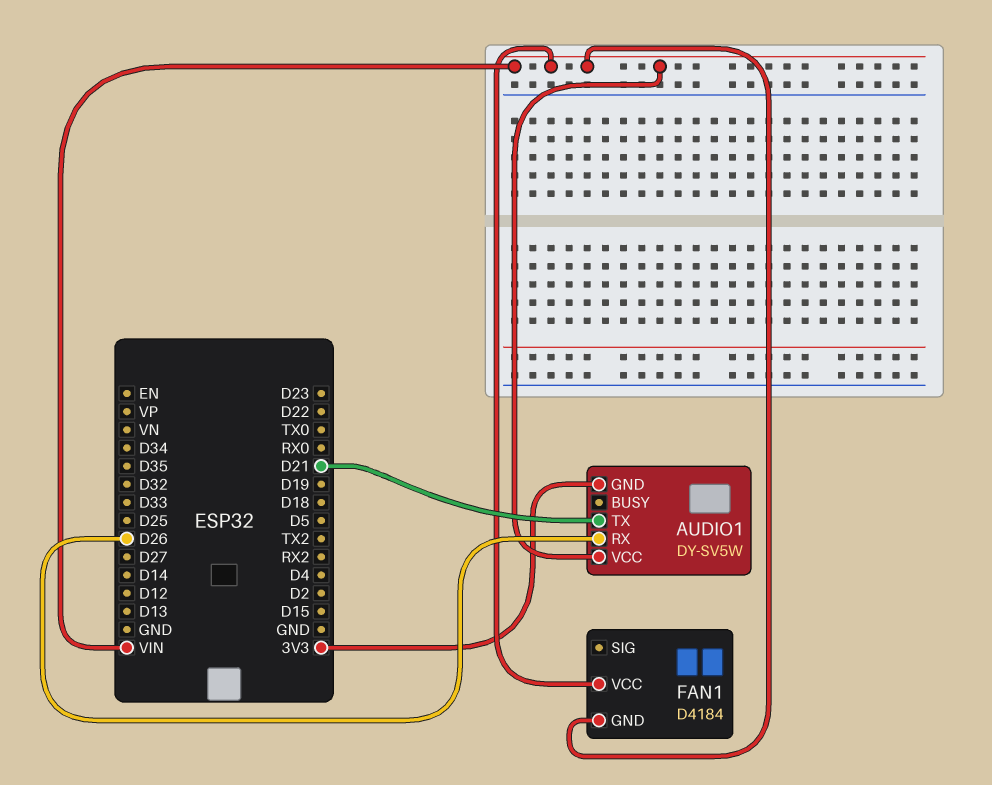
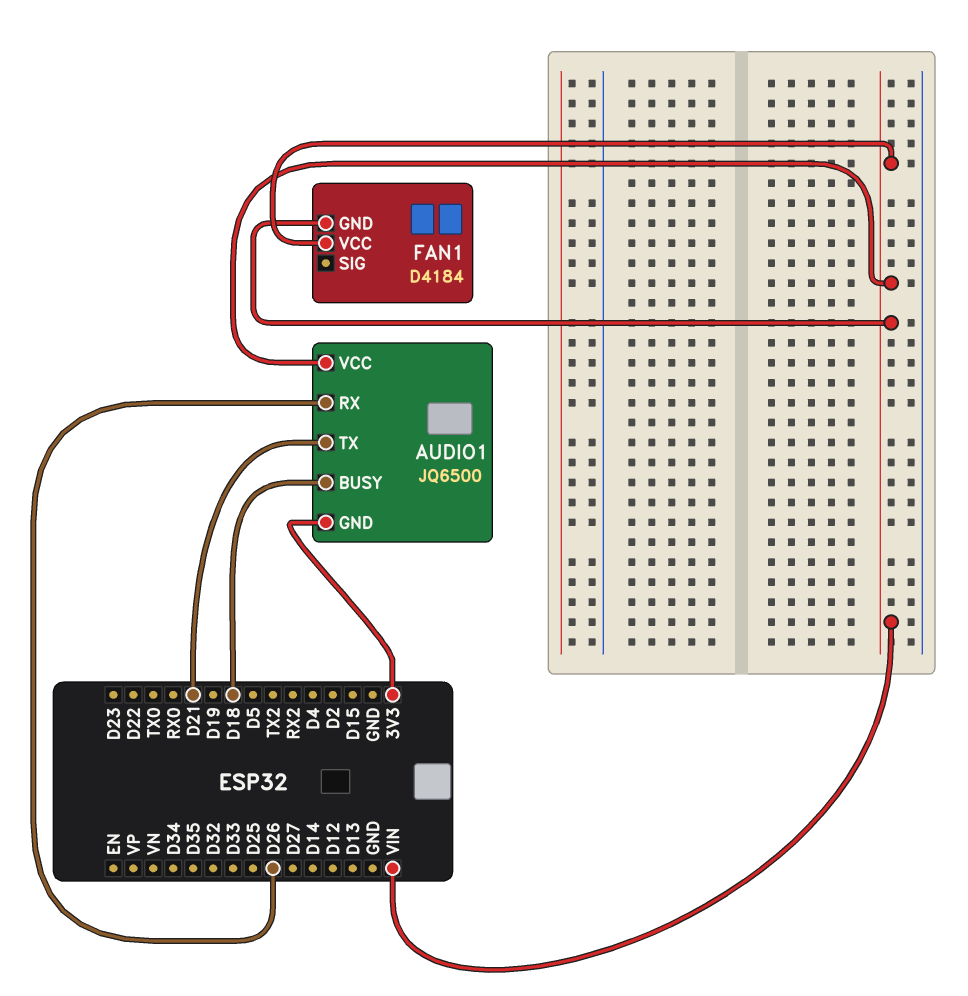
AUDIO1: DY-SV5W -> JQ6500
AUDIO1 pin BUSY: none -> D18

